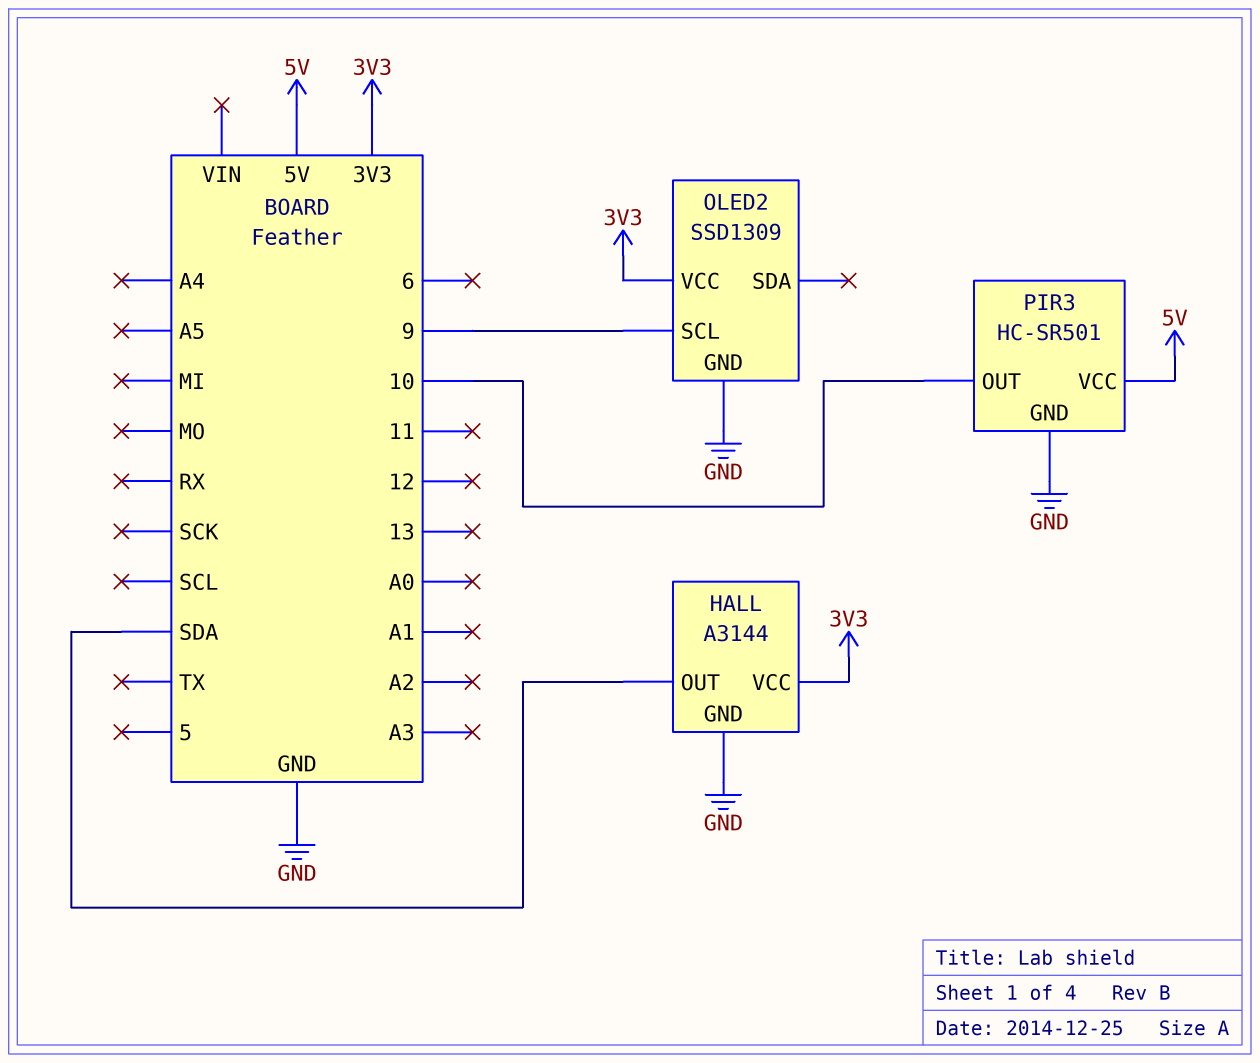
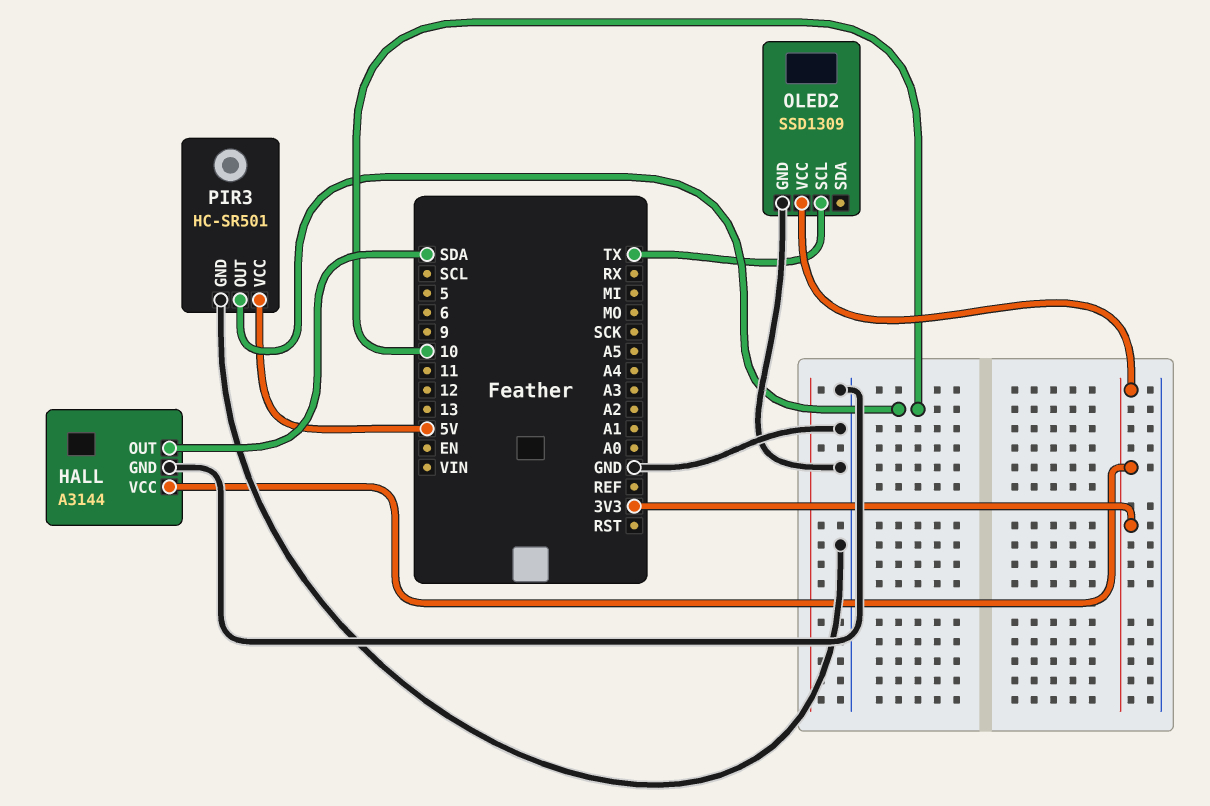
OLED2 pin SCL: 9 -> TX

